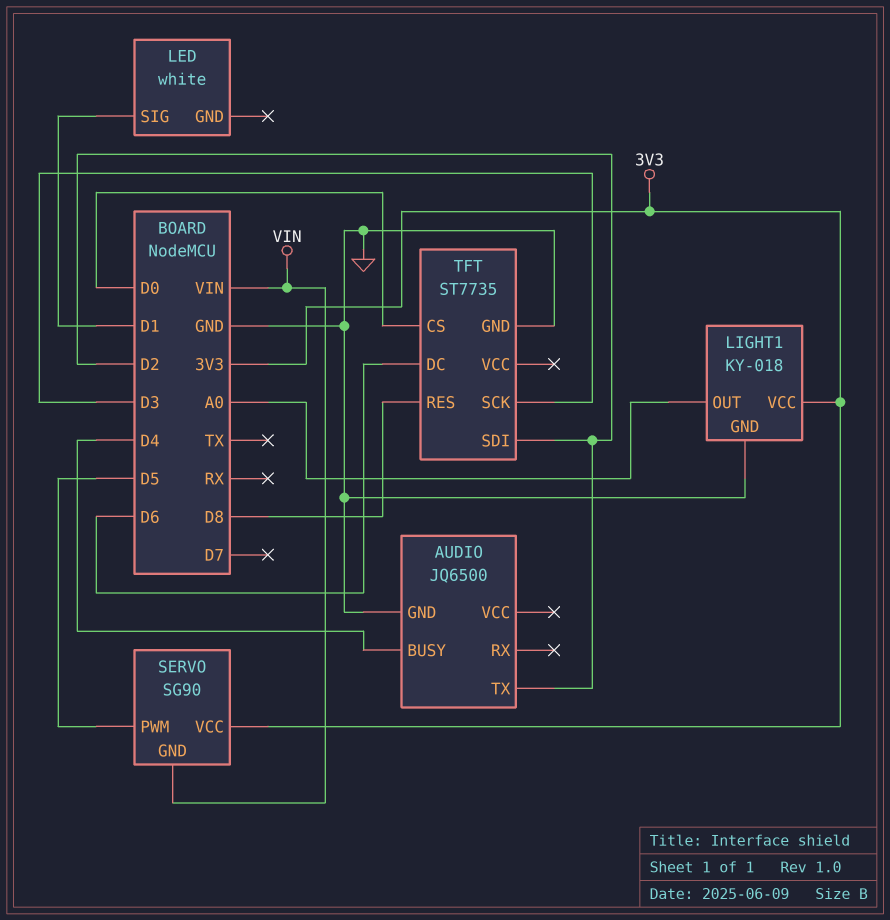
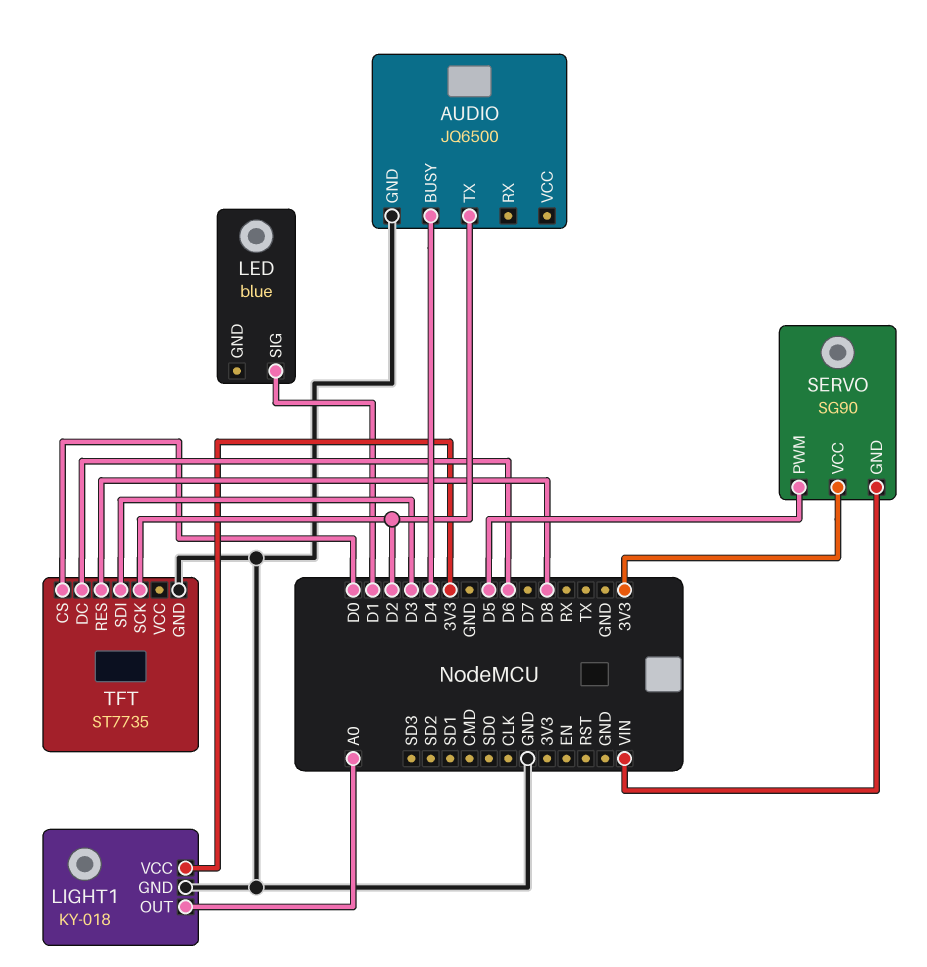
LED: white -> blue
TFT pin SCK: D3 -> D2
TFT pin SDI: D2 -> D3

